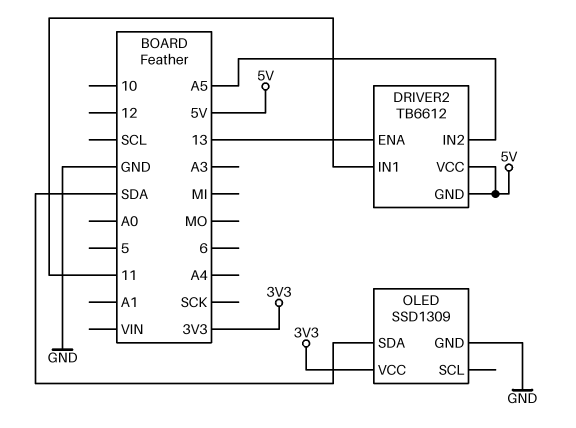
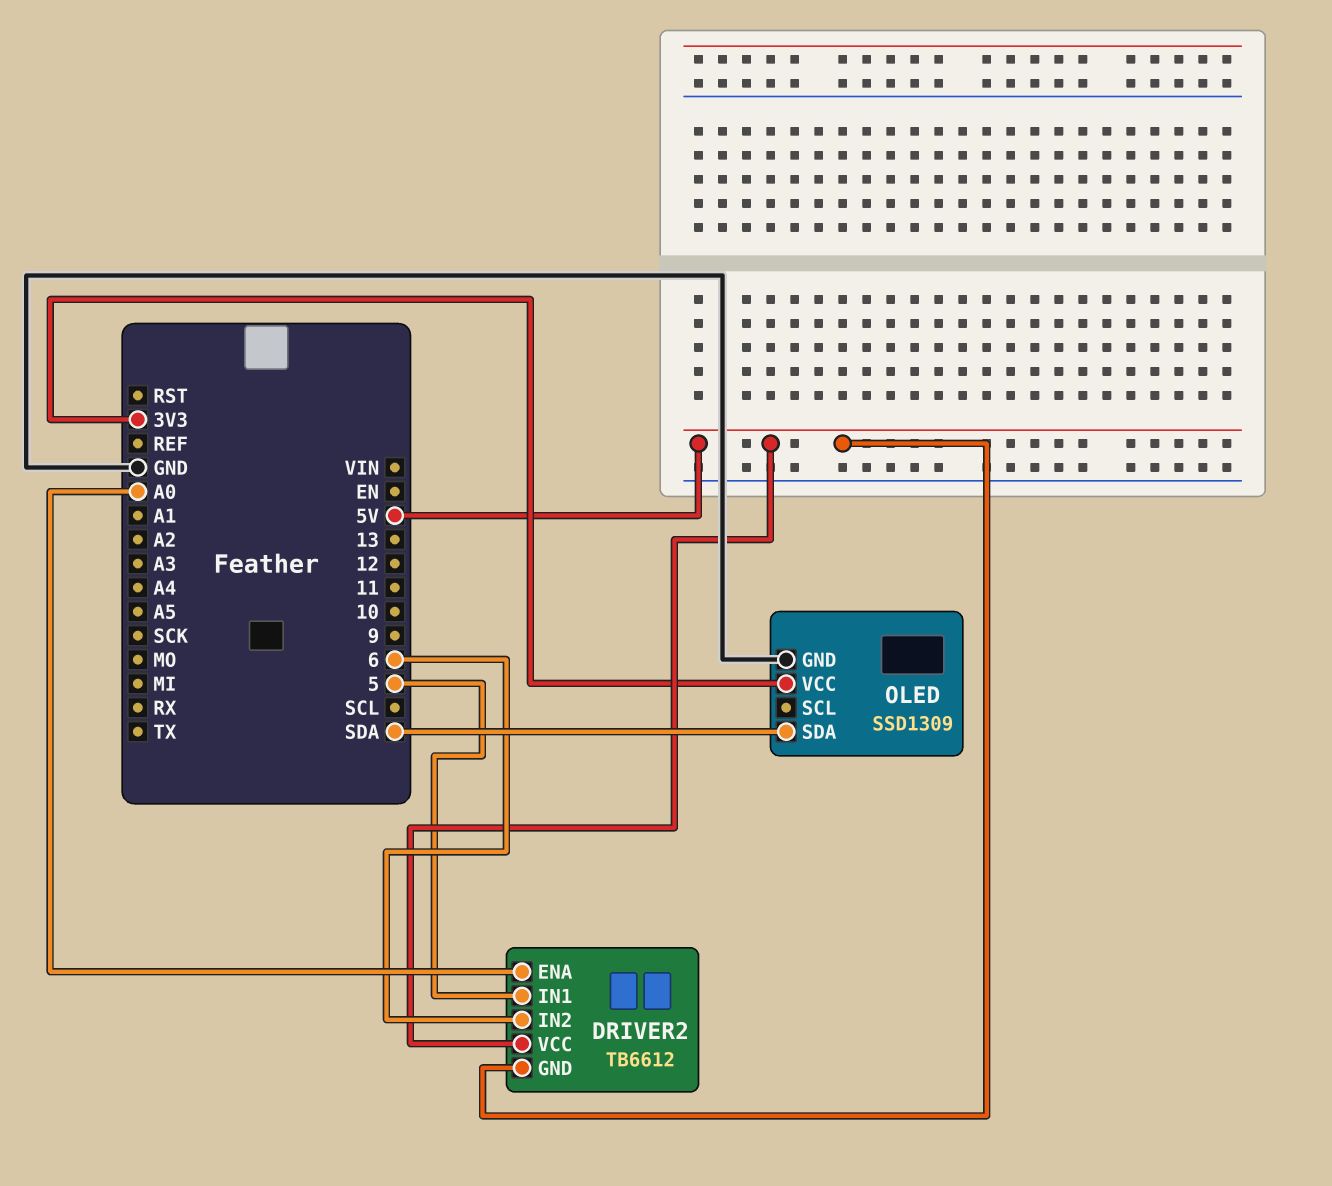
DRIVER2 pin ENA: 13 -> A0
DRIVER2 pin IN1: 11 -> 5
DRIVER2 pin IN2: A5 -> 6

